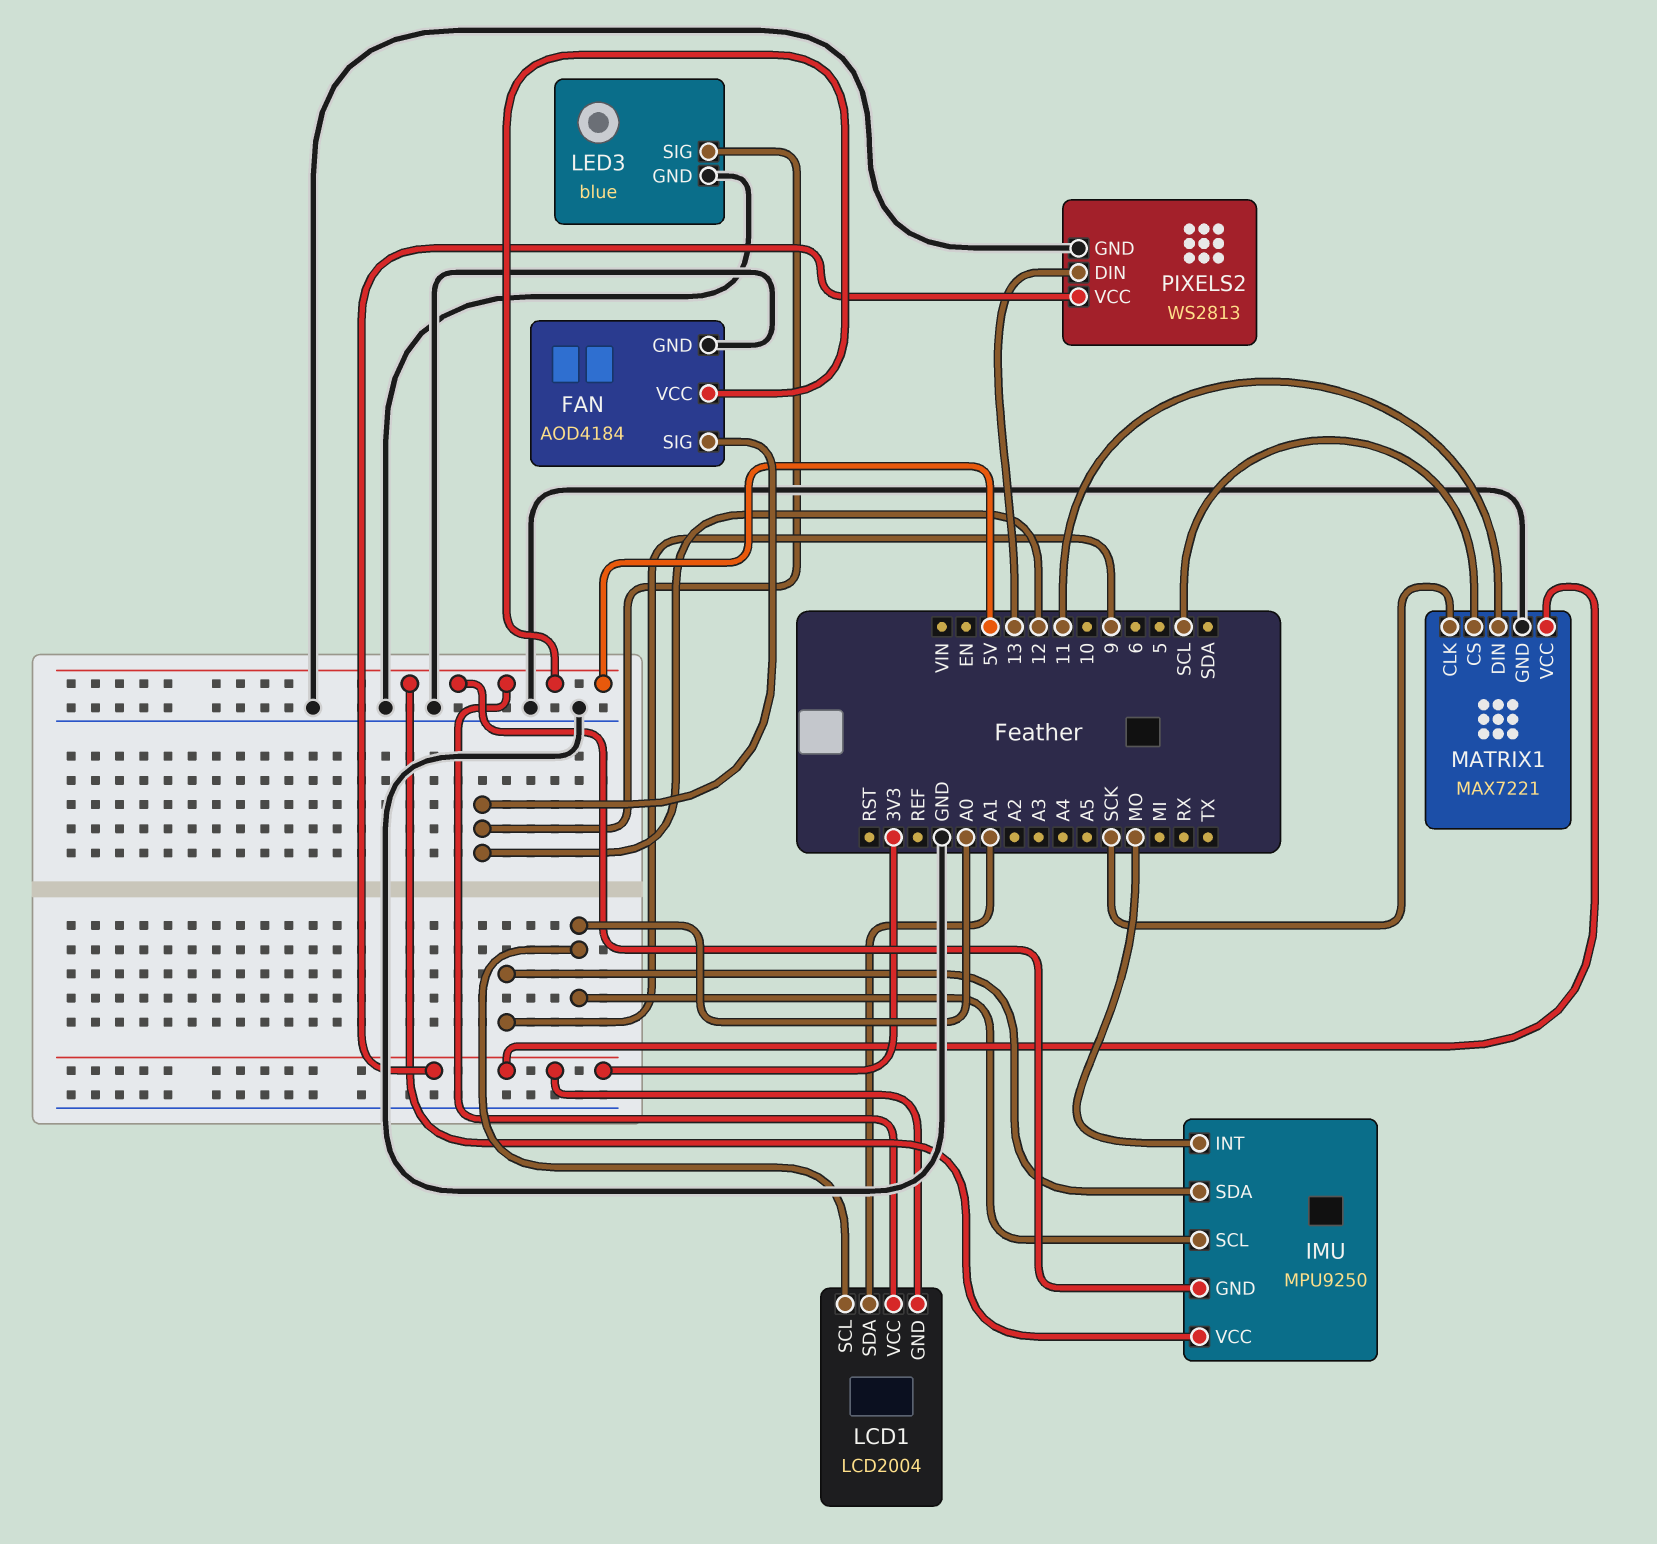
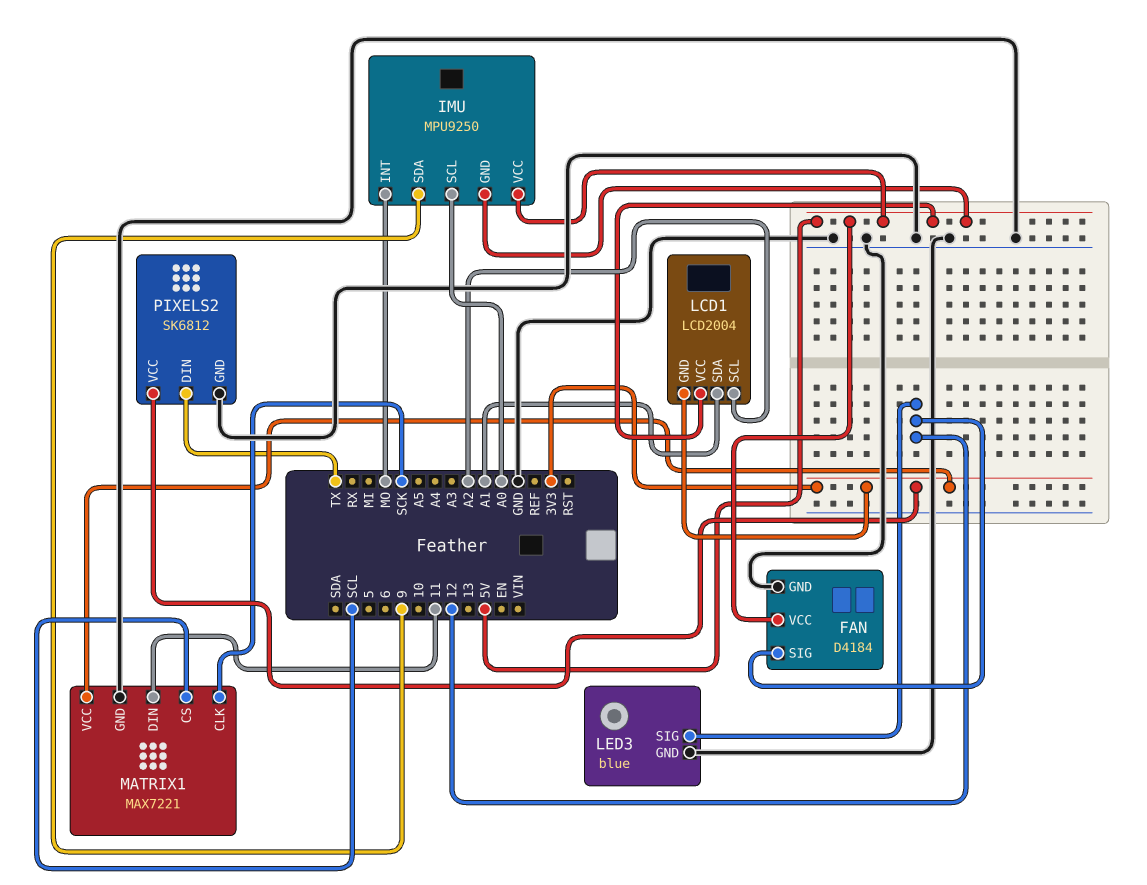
FAN: AOD4184 -> D4184
LCD1 pin SCL: A0 -> A2
PIXELS2: WS2813 -> SK6812
PIXELS2 pin DIN: 13 -> TX

